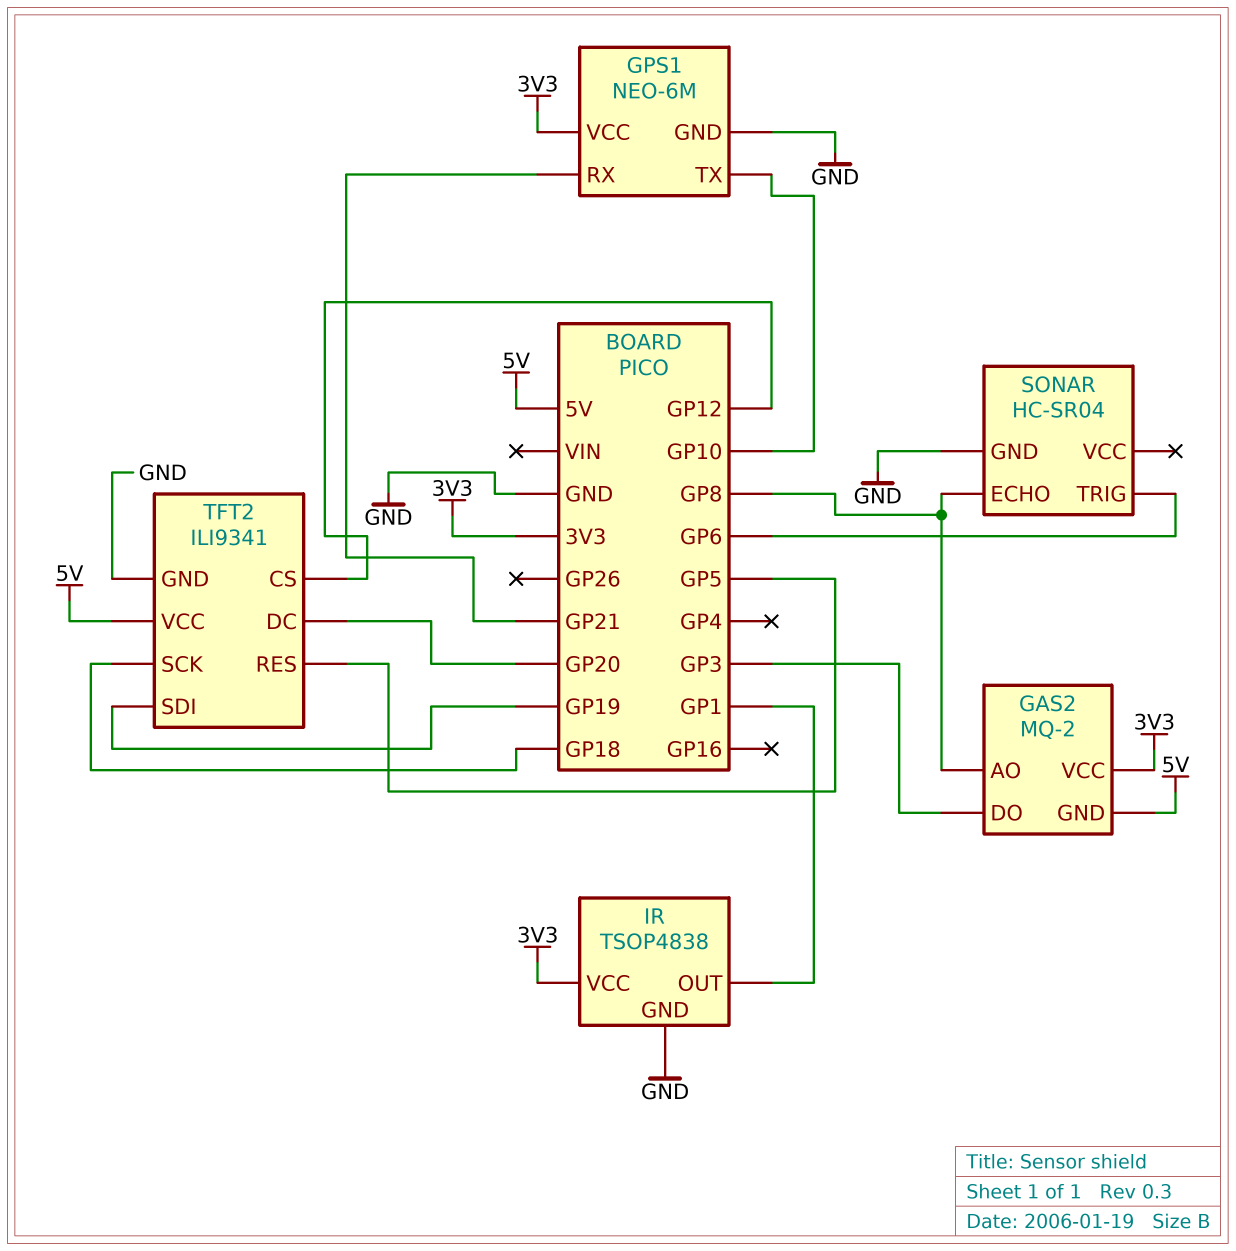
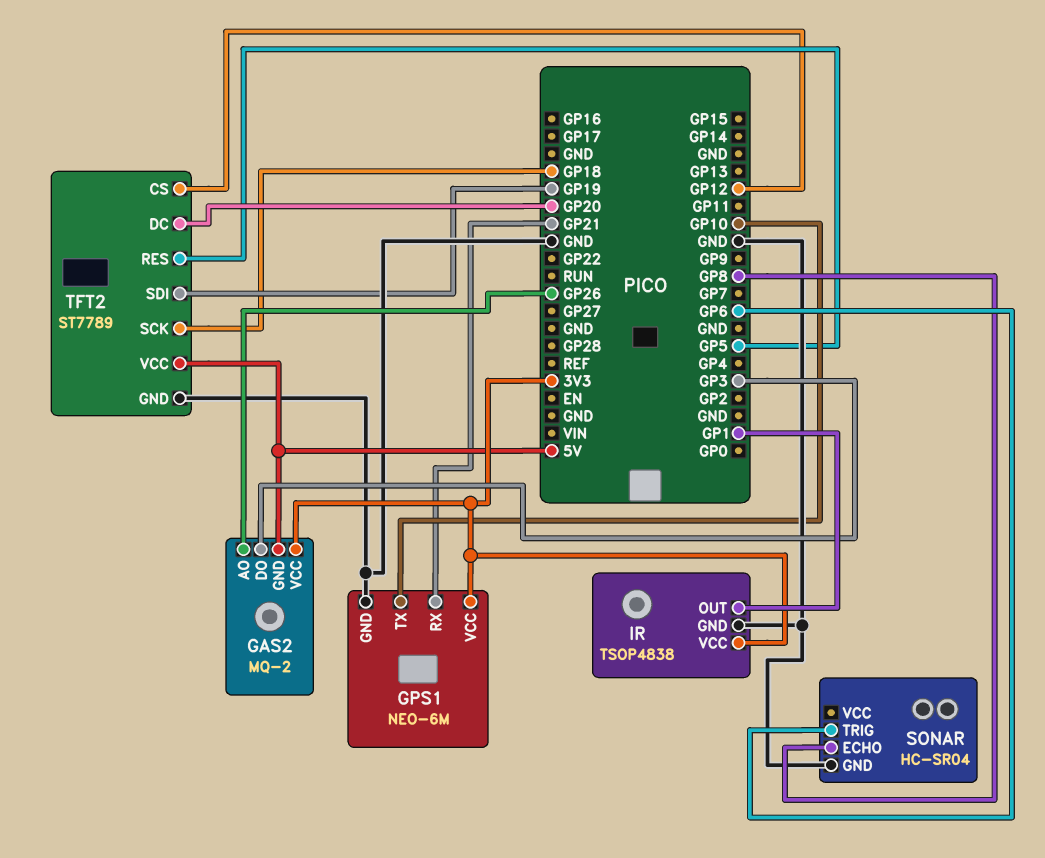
GAS2 pin AO: GP8 -> GP26
TFT2: ILI9341 -> ST7789

